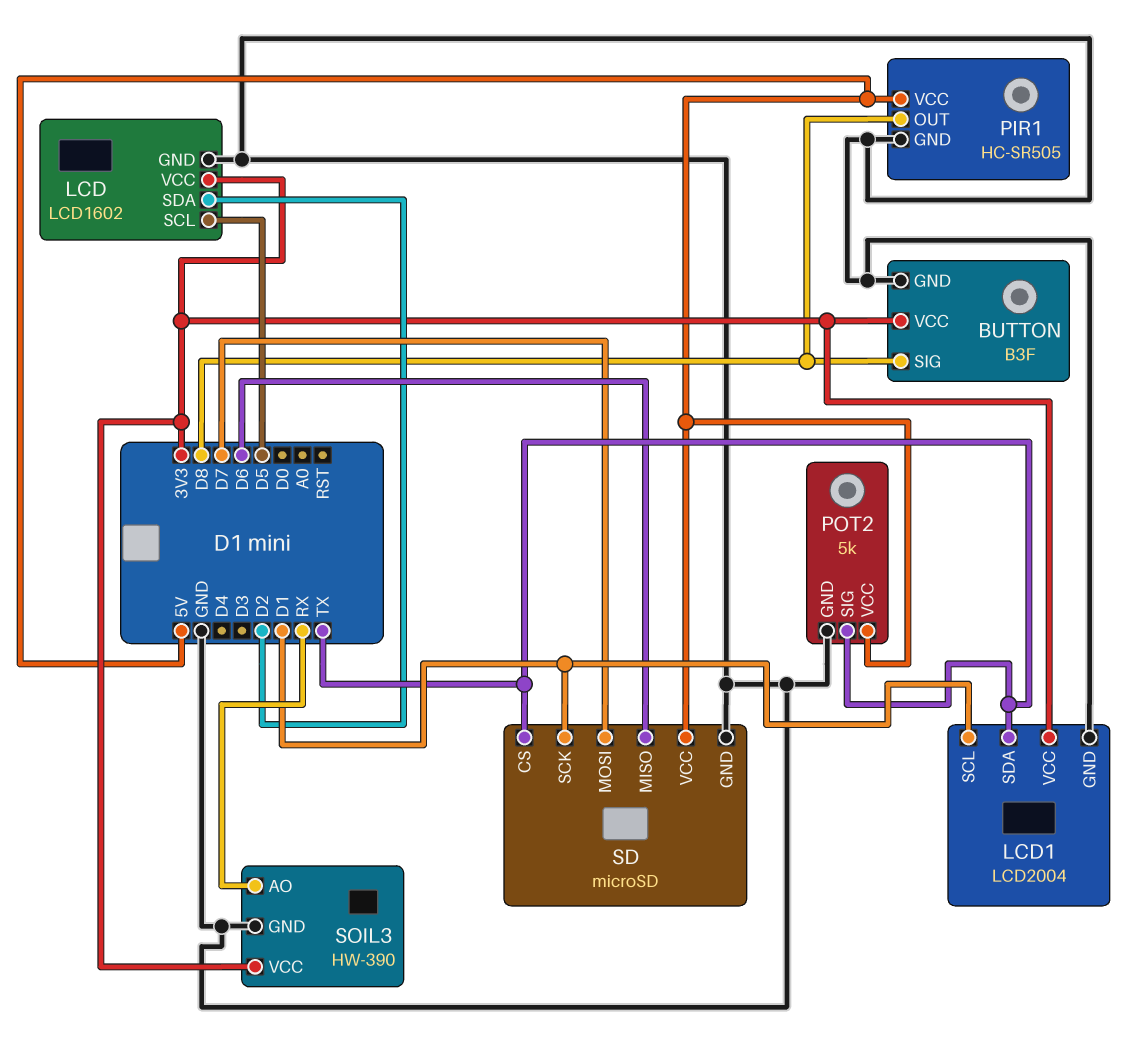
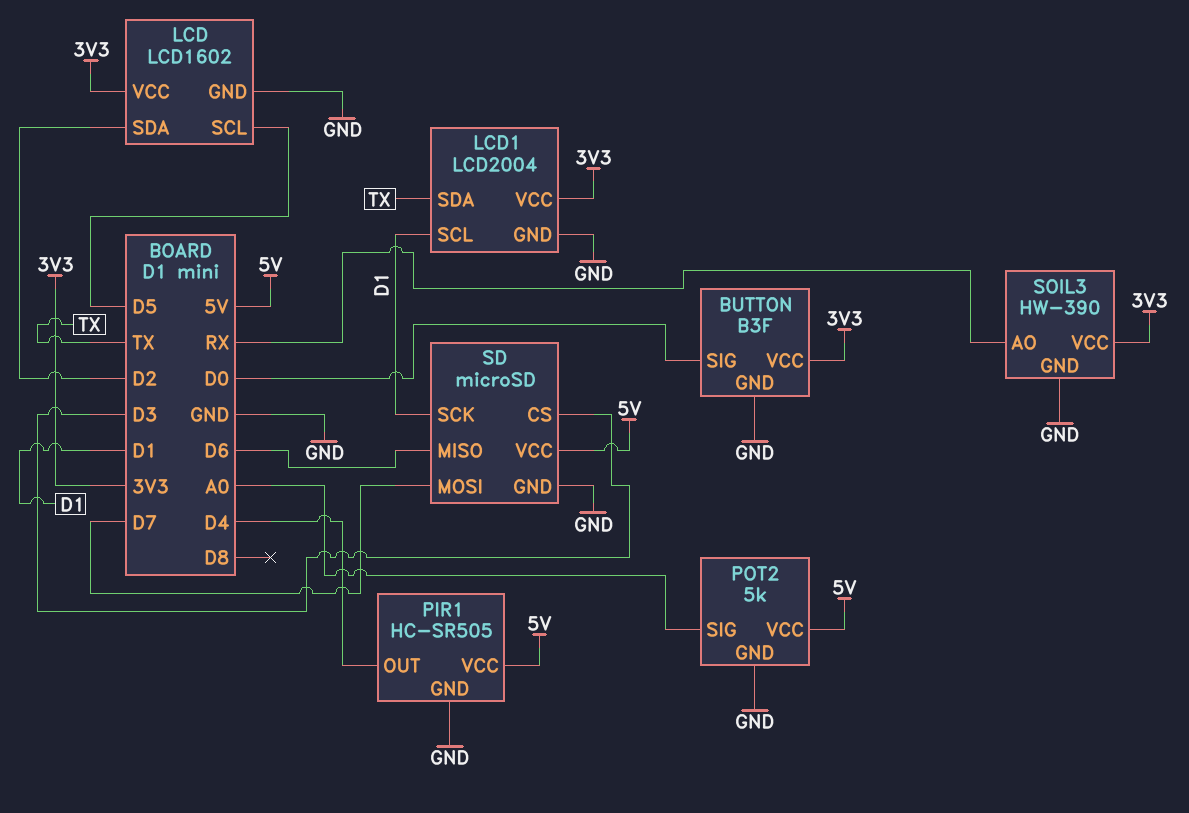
BUTTON pin SIG: D8 -> D0
PIR1 pin OUT: D8 -> D4
POT2 pin SIG: TX -> A0
SD pin CS: TX -> D3

